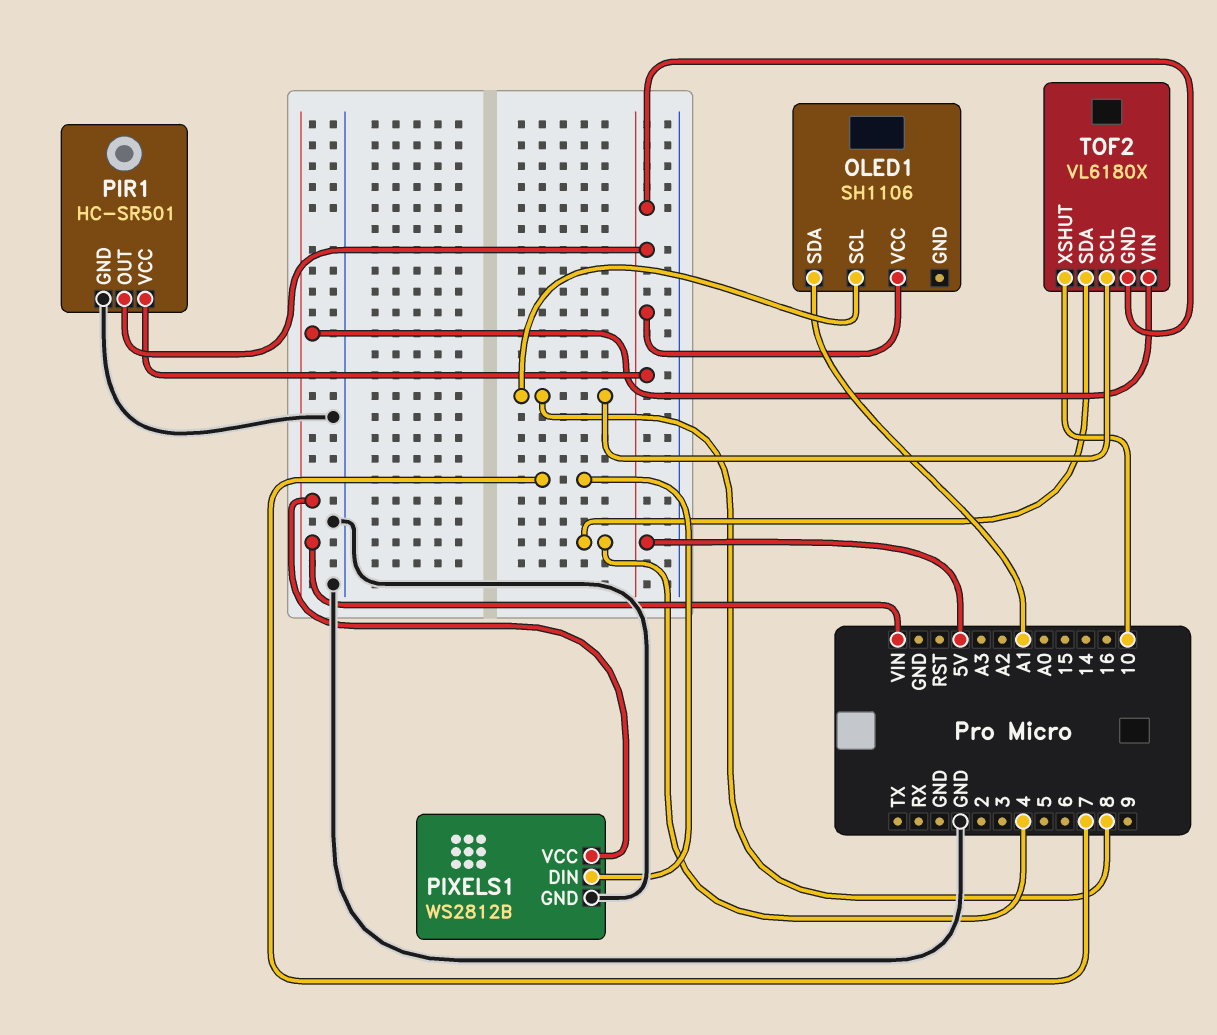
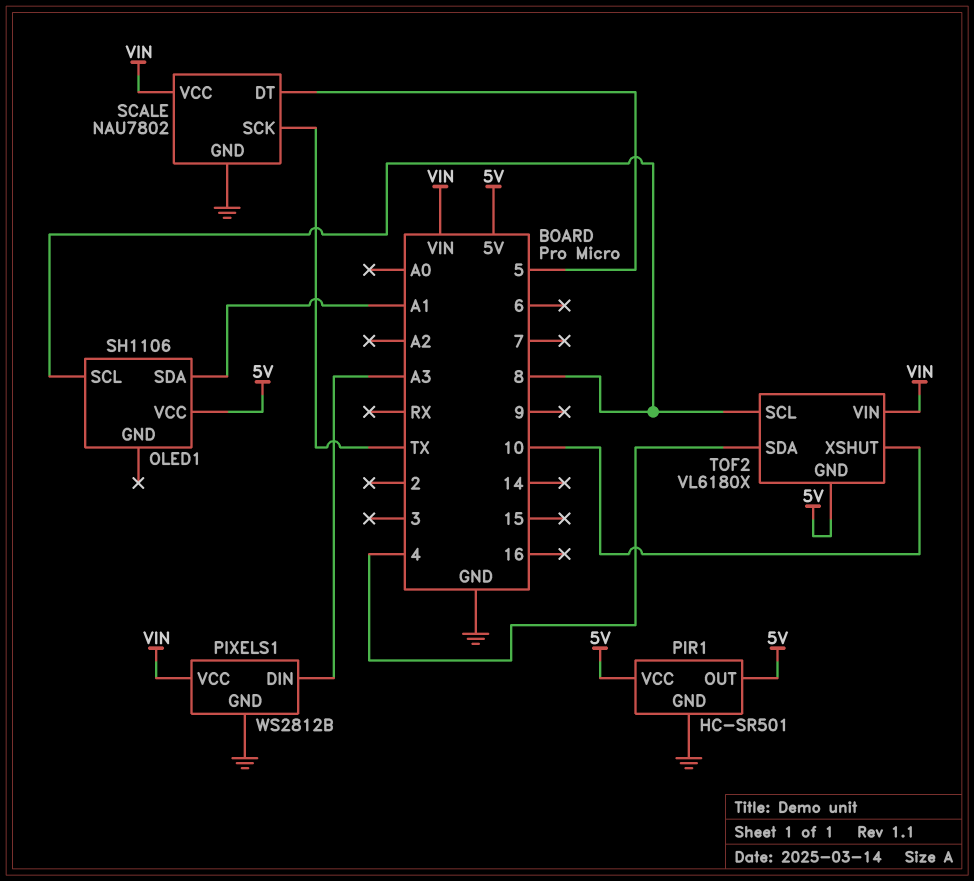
PIXELS1 pin DIN: 7 -> A3
SCALE: none -> NAU7802
SCALE pin DT: none -> 5
SCALE pin GND: none -> GND
SCALE pin SCK: none -> TX
SCALE pin VCC: none -> VIN

